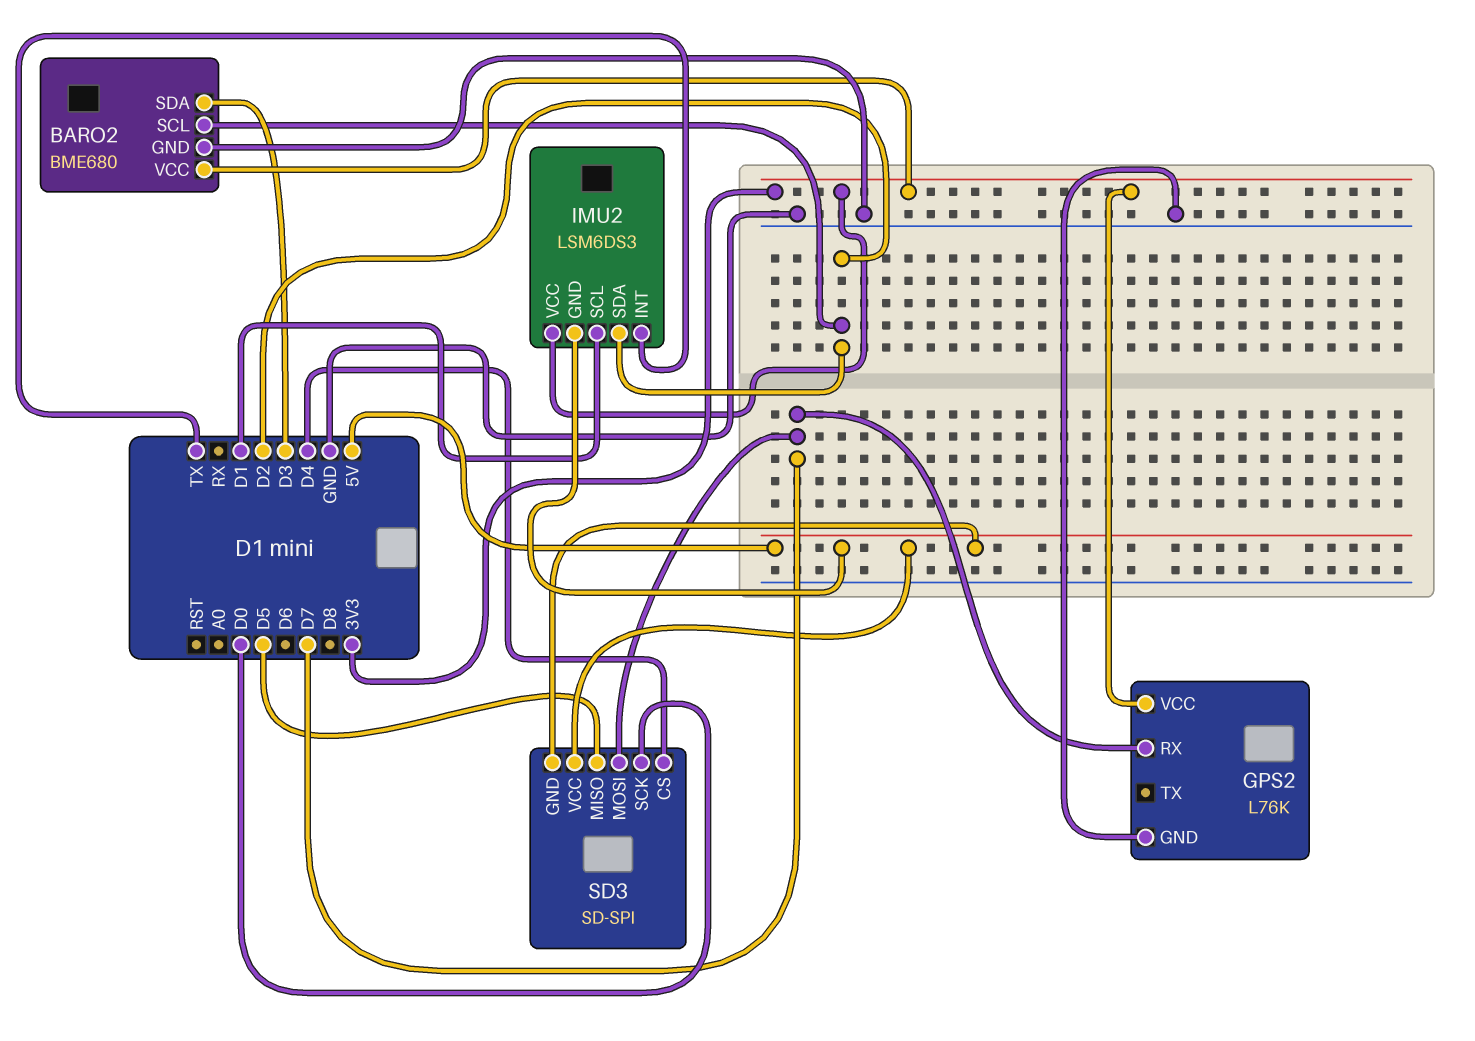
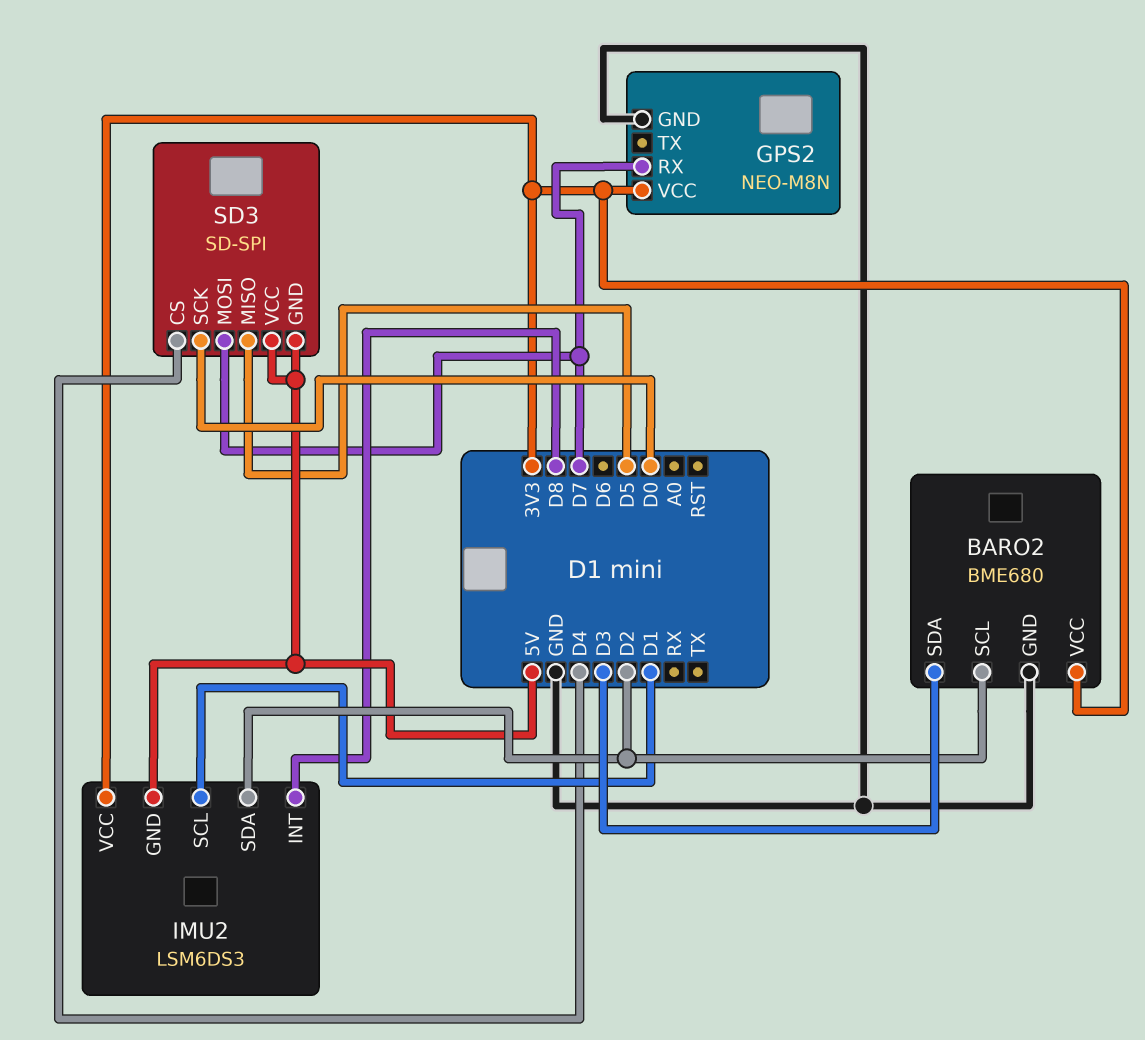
GPS2: L76K -> NEO-M8N
IMU2 pin INT: TX -> D8

